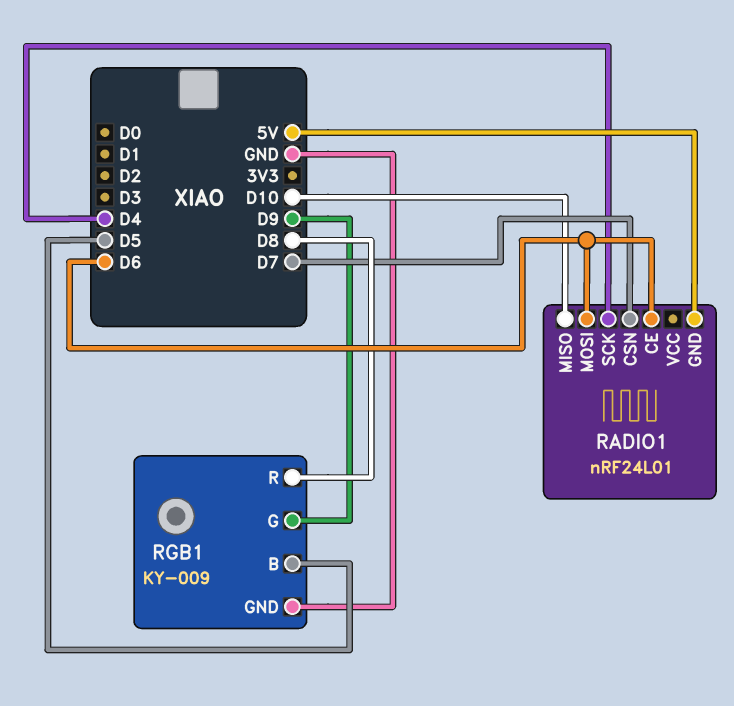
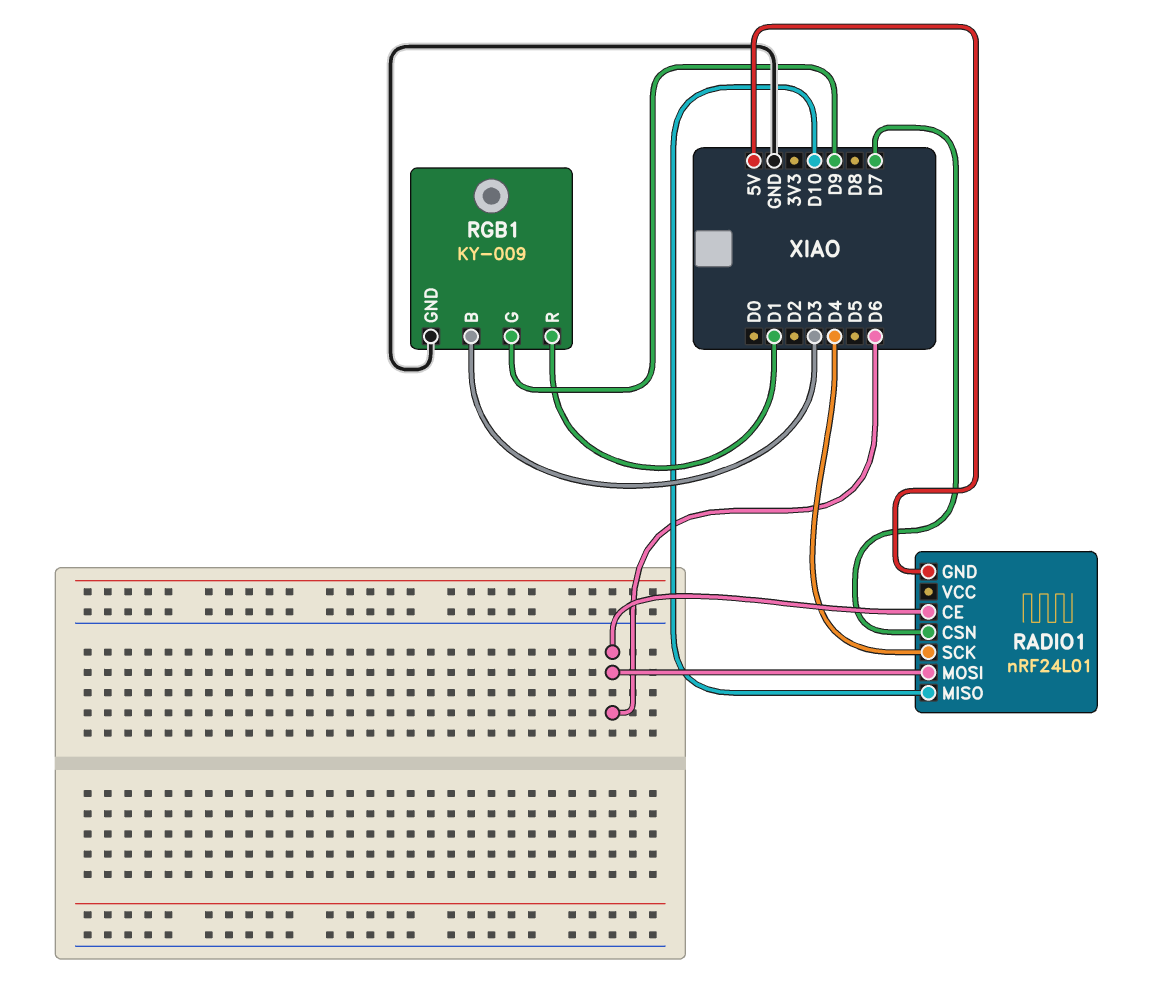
RGB1 pin B: D5 -> D3
RGB1 pin R: D8 -> D1

